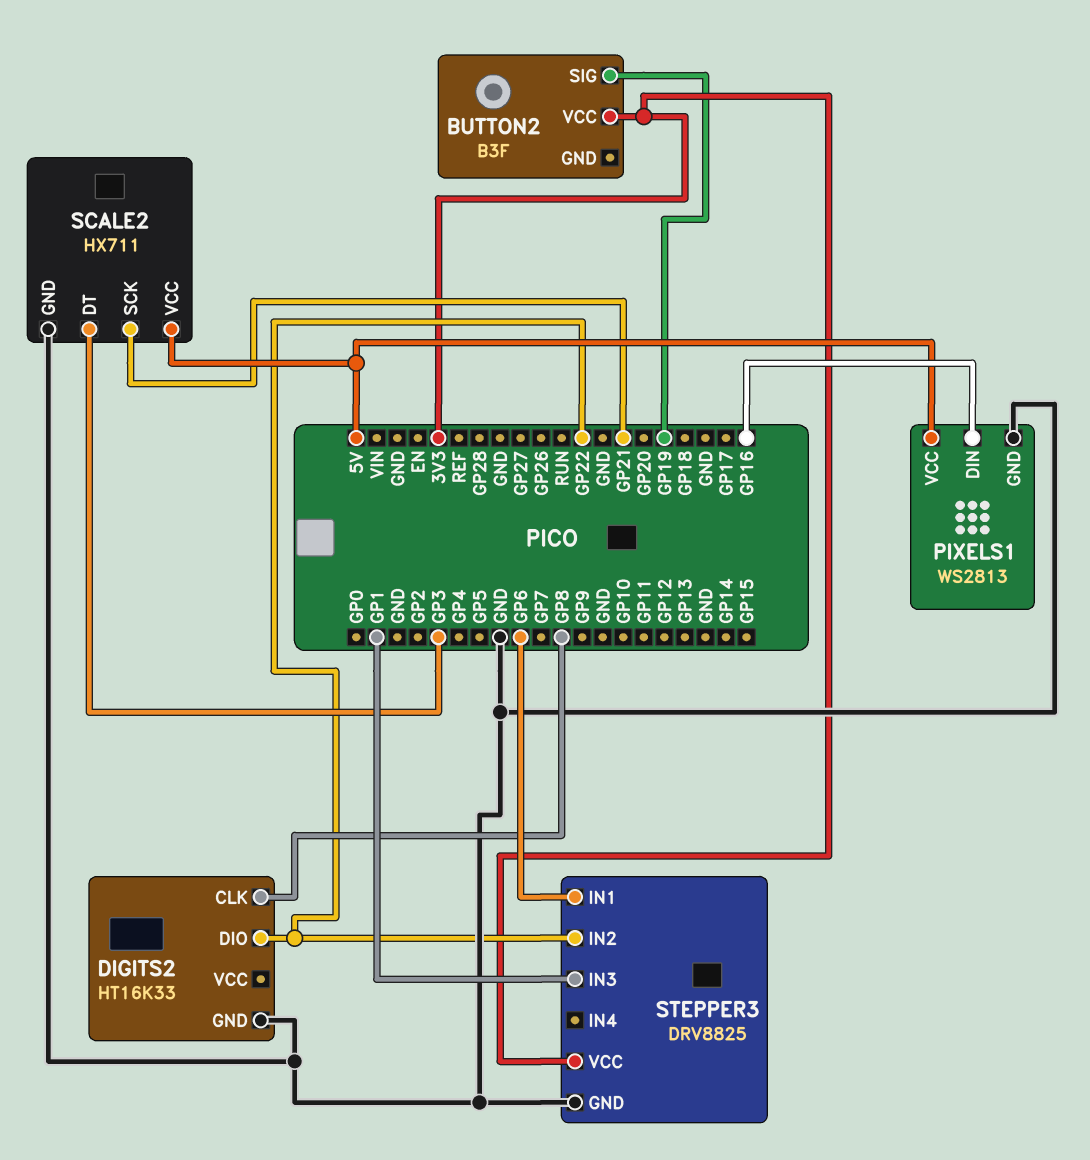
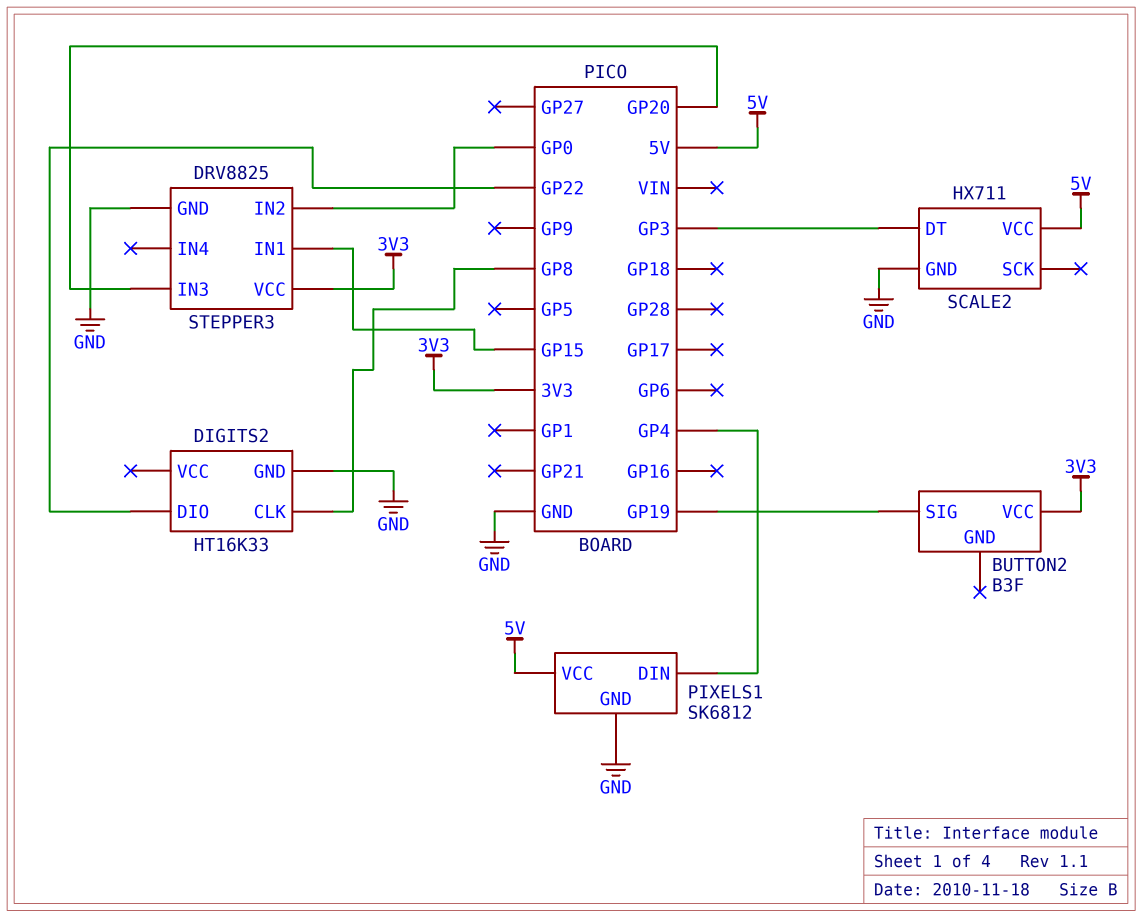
PIXELS1: WS2813 -> SK6812
PIXELS1 pin DIN: GP16 -> GP4
SCALE2 pin SCK: GP21 -> none
STEPPER3 pin IN1: GP6 -> GP15
STEPPER3 pin IN2: GP22 -> GP0
STEPPER3 pin IN3: GP1 -> GP20

